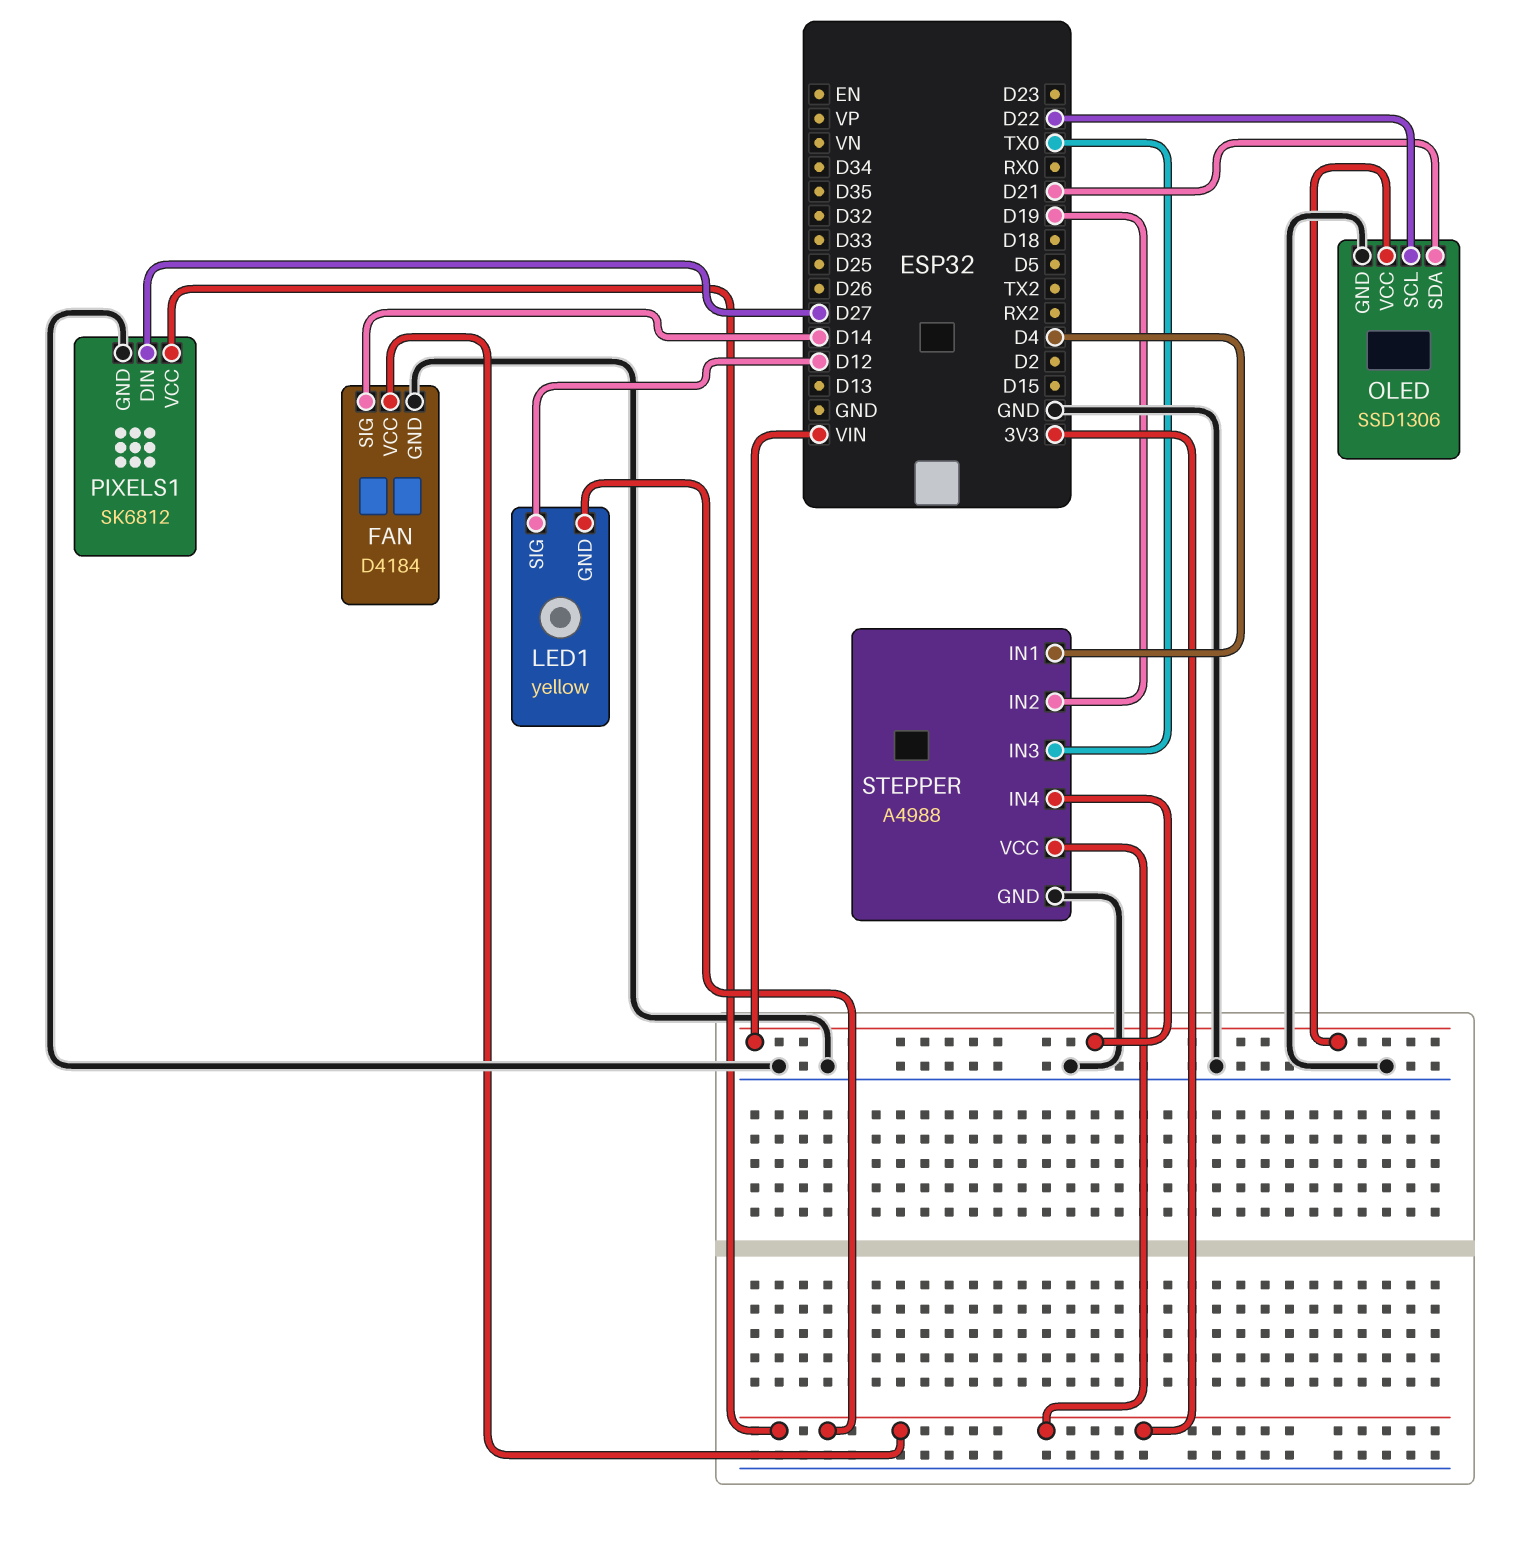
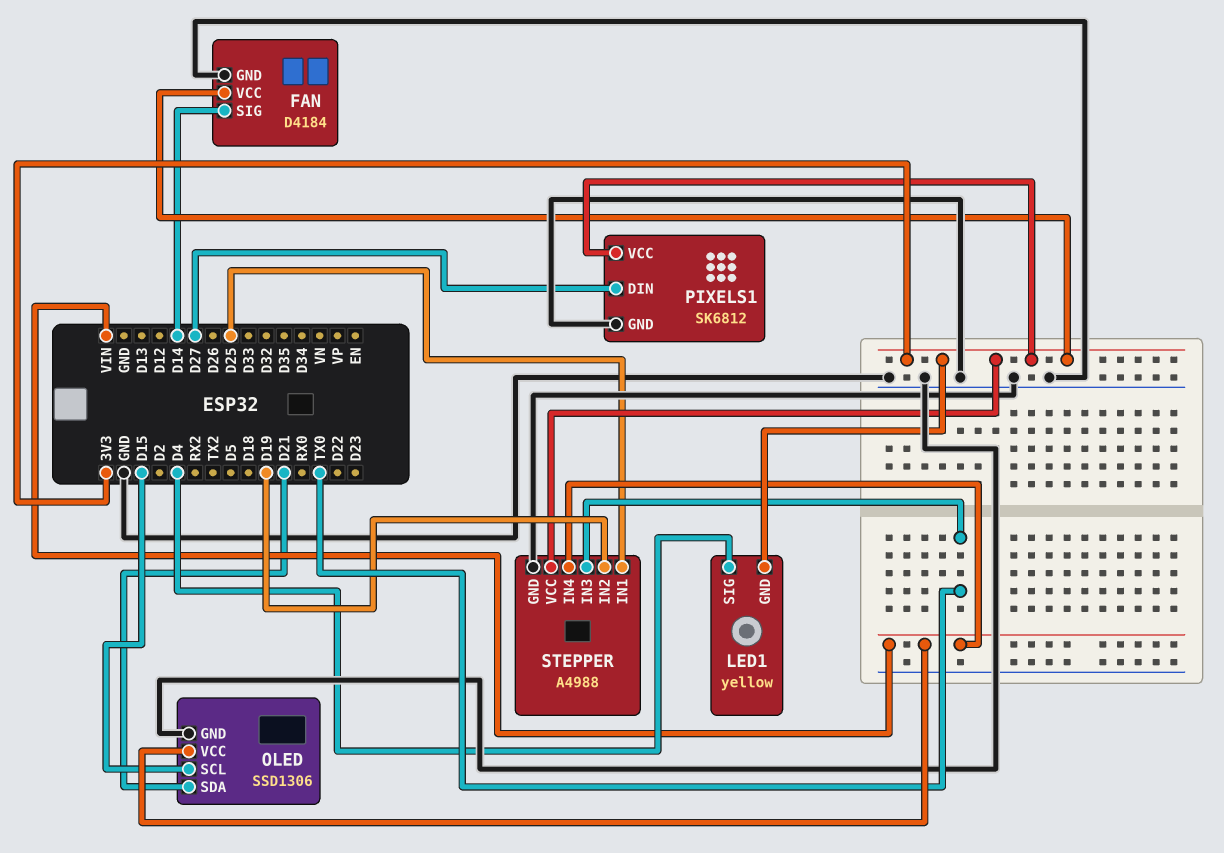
LED1 pin SIG: D12 -> D4
OLED pin SCL: D22 -> D15
STEPPER pin IN1: D4 -> D25

